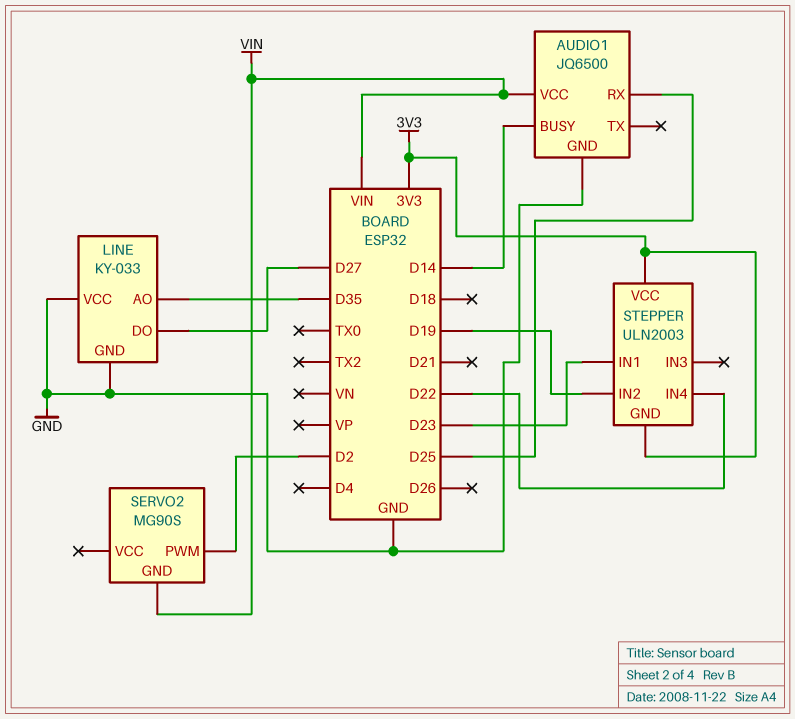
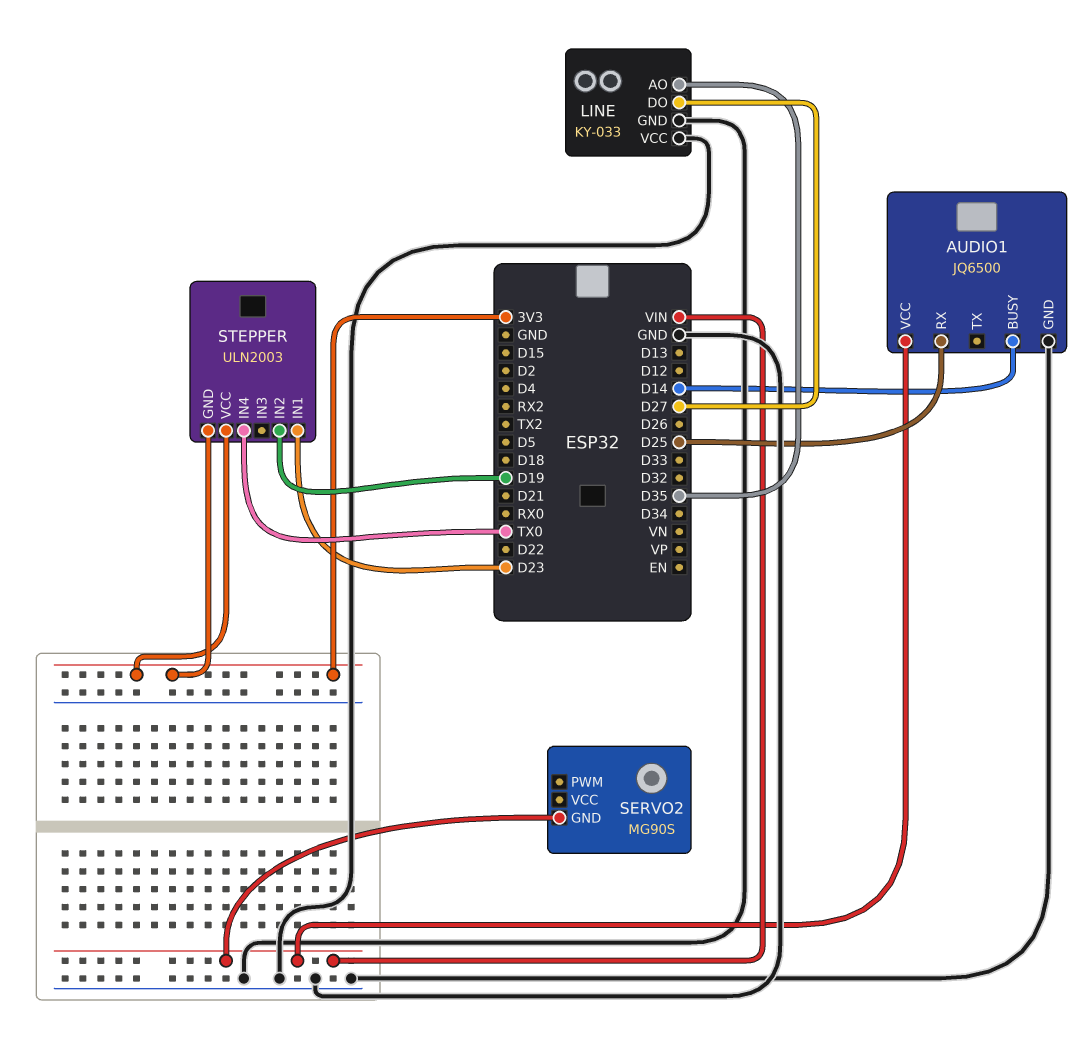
SERVO2 pin PWM: D2 -> none
STEPPER pin IN4: D22 -> TX0

